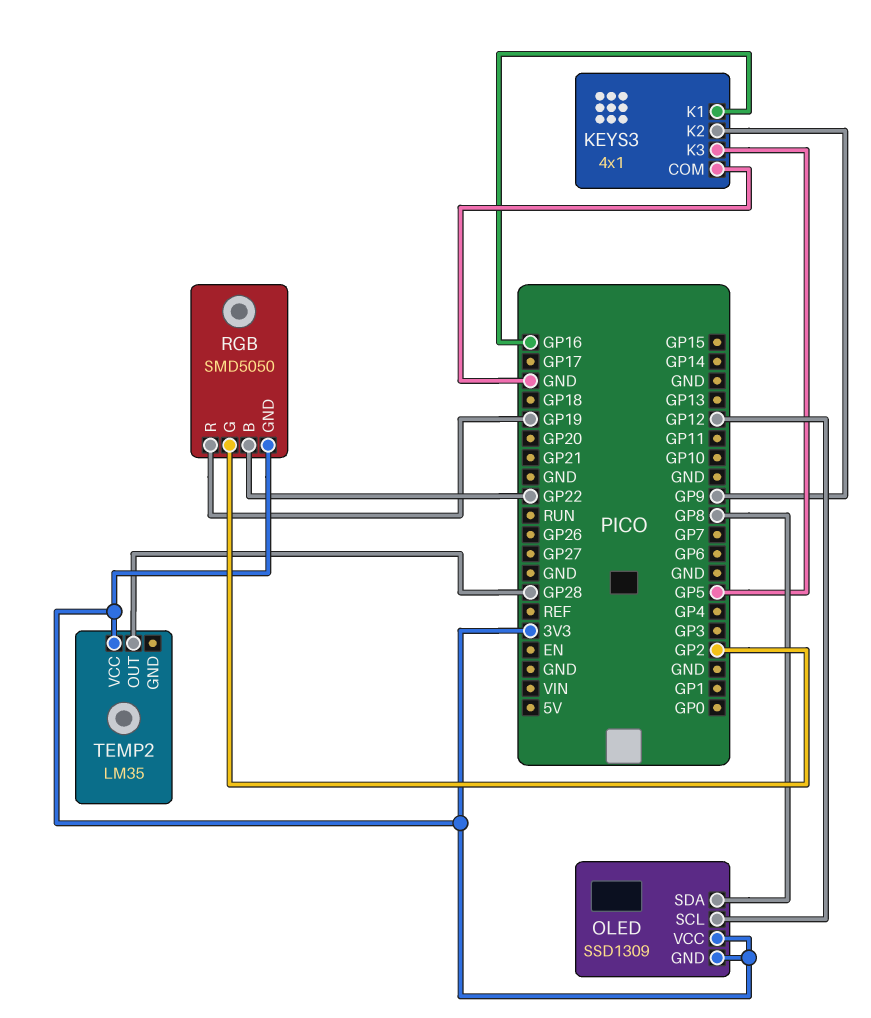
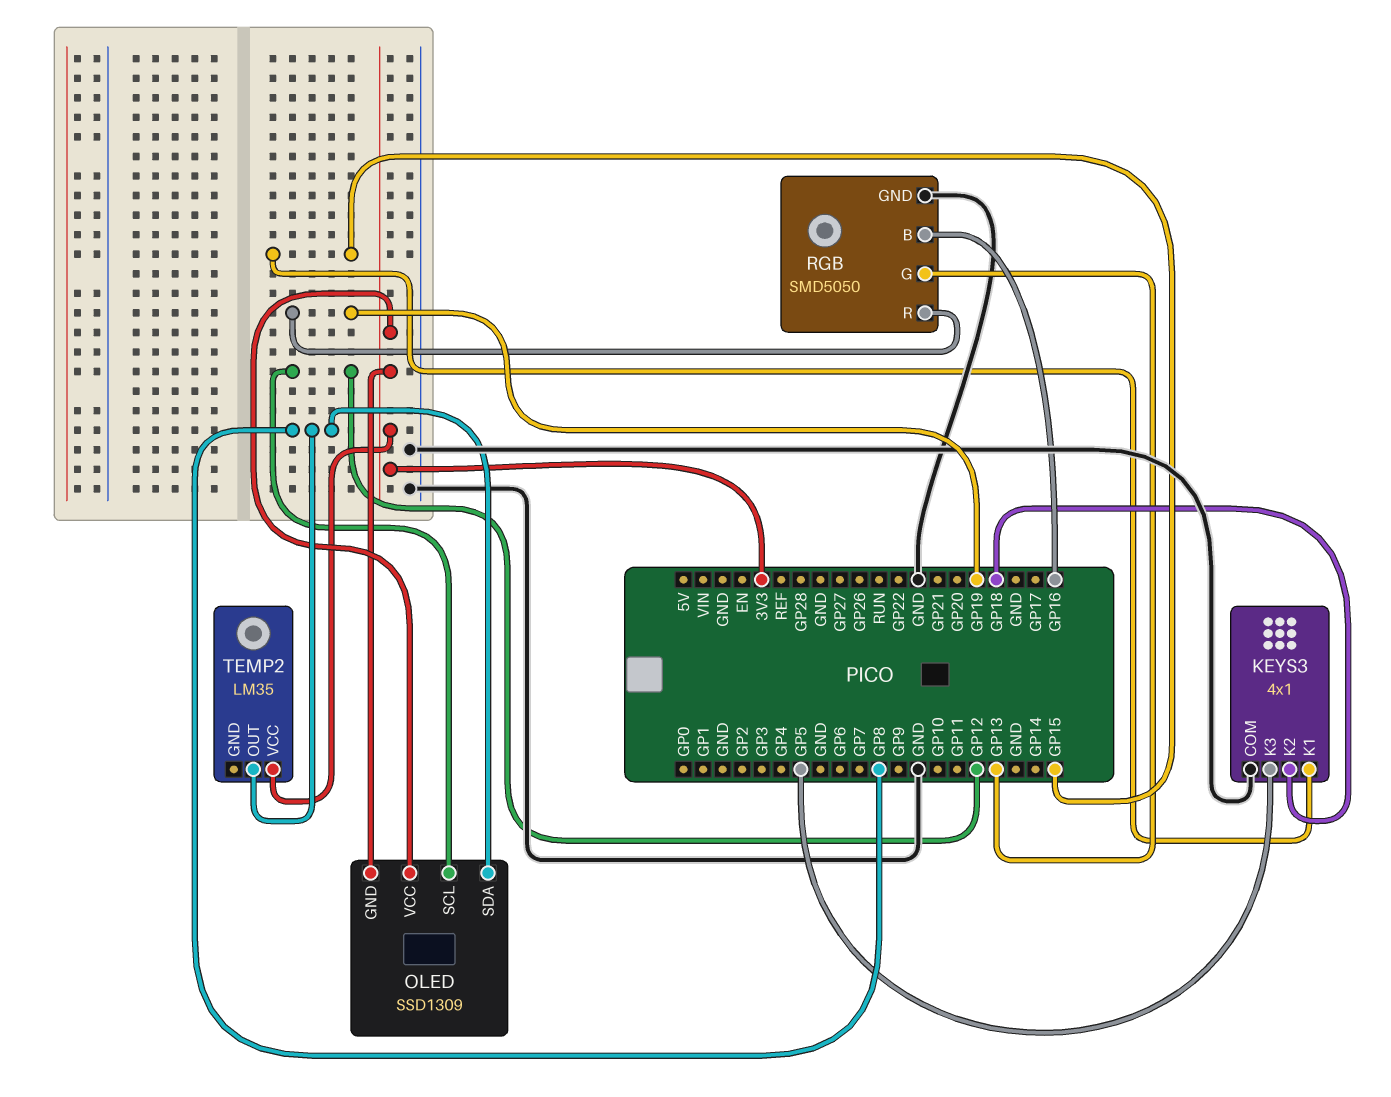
KEYS3 pin K1: GP16 -> GP15
KEYS3 pin K2: GP9 -> GP18
RGB pin B: GP22 -> GP16
RGB pin G: GP2 -> GP13
RGB pin GND: 3V3 -> GND
TEMP2 pin OUT: GP28 -> GP8

